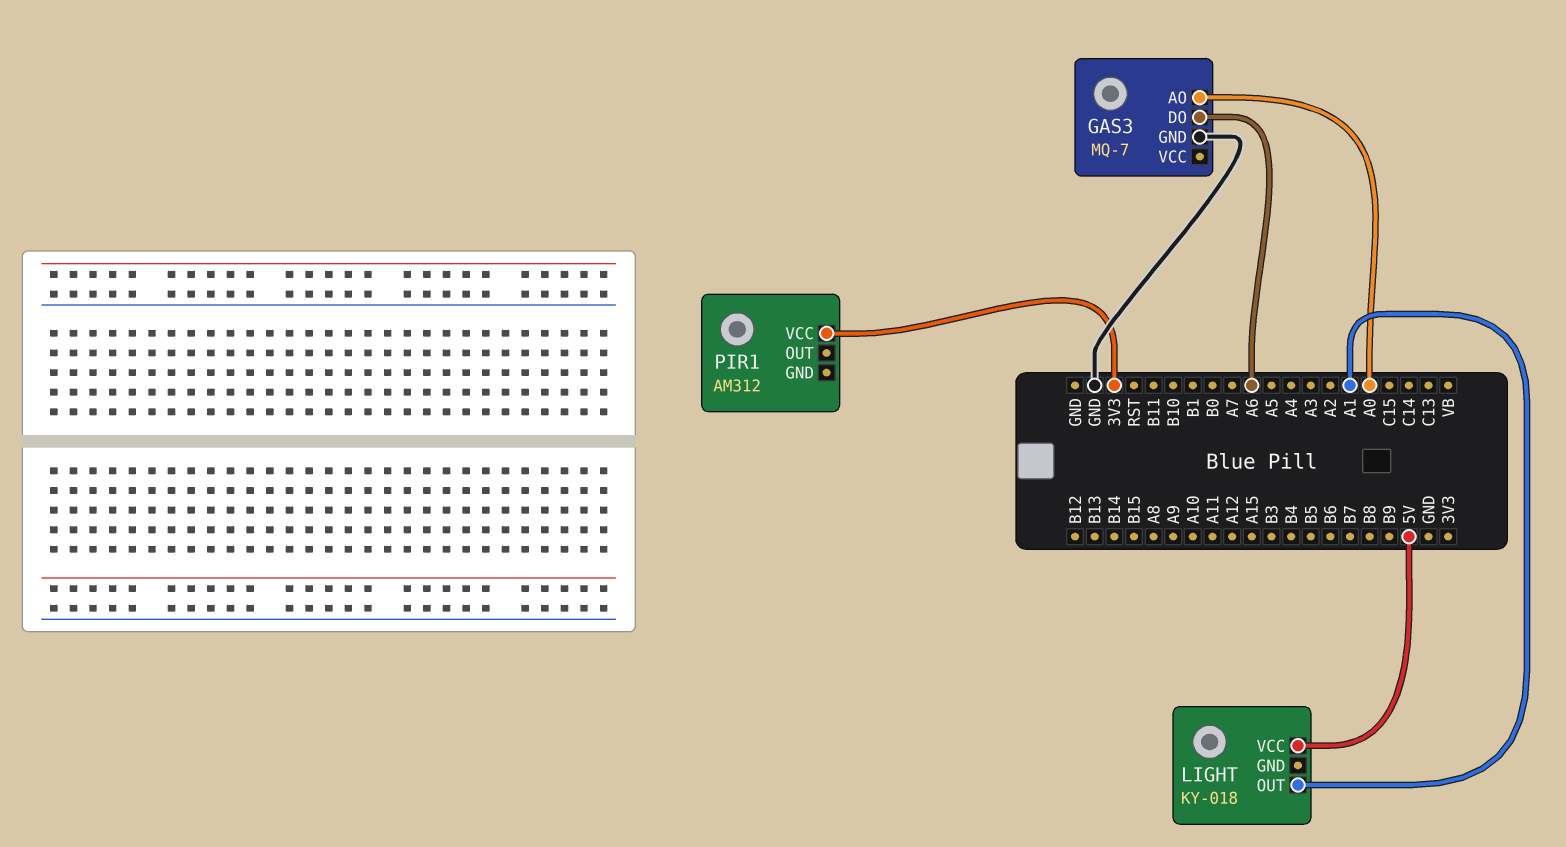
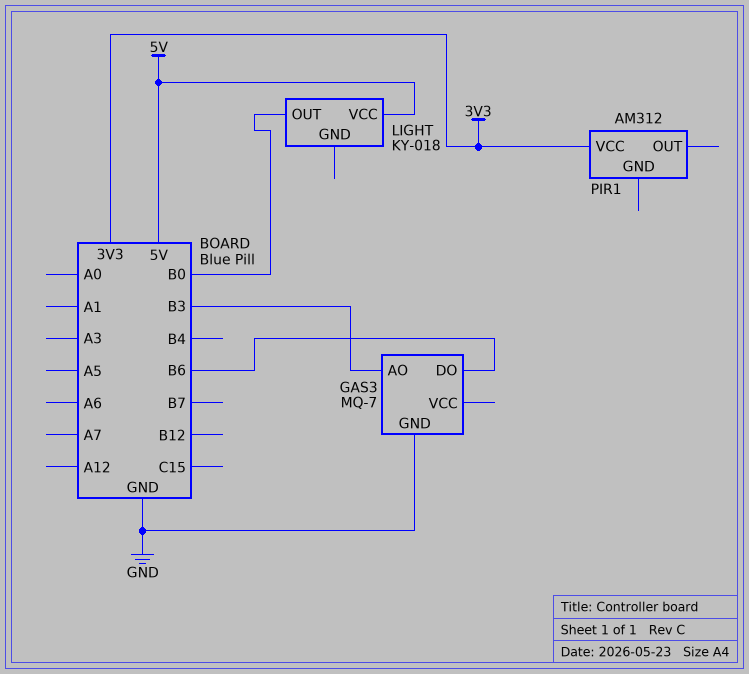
GAS3 pin AO: A0 -> B3
GAS3 pin DO: A6 -> B6
LIGHT pin OUT: A1 -> B0

